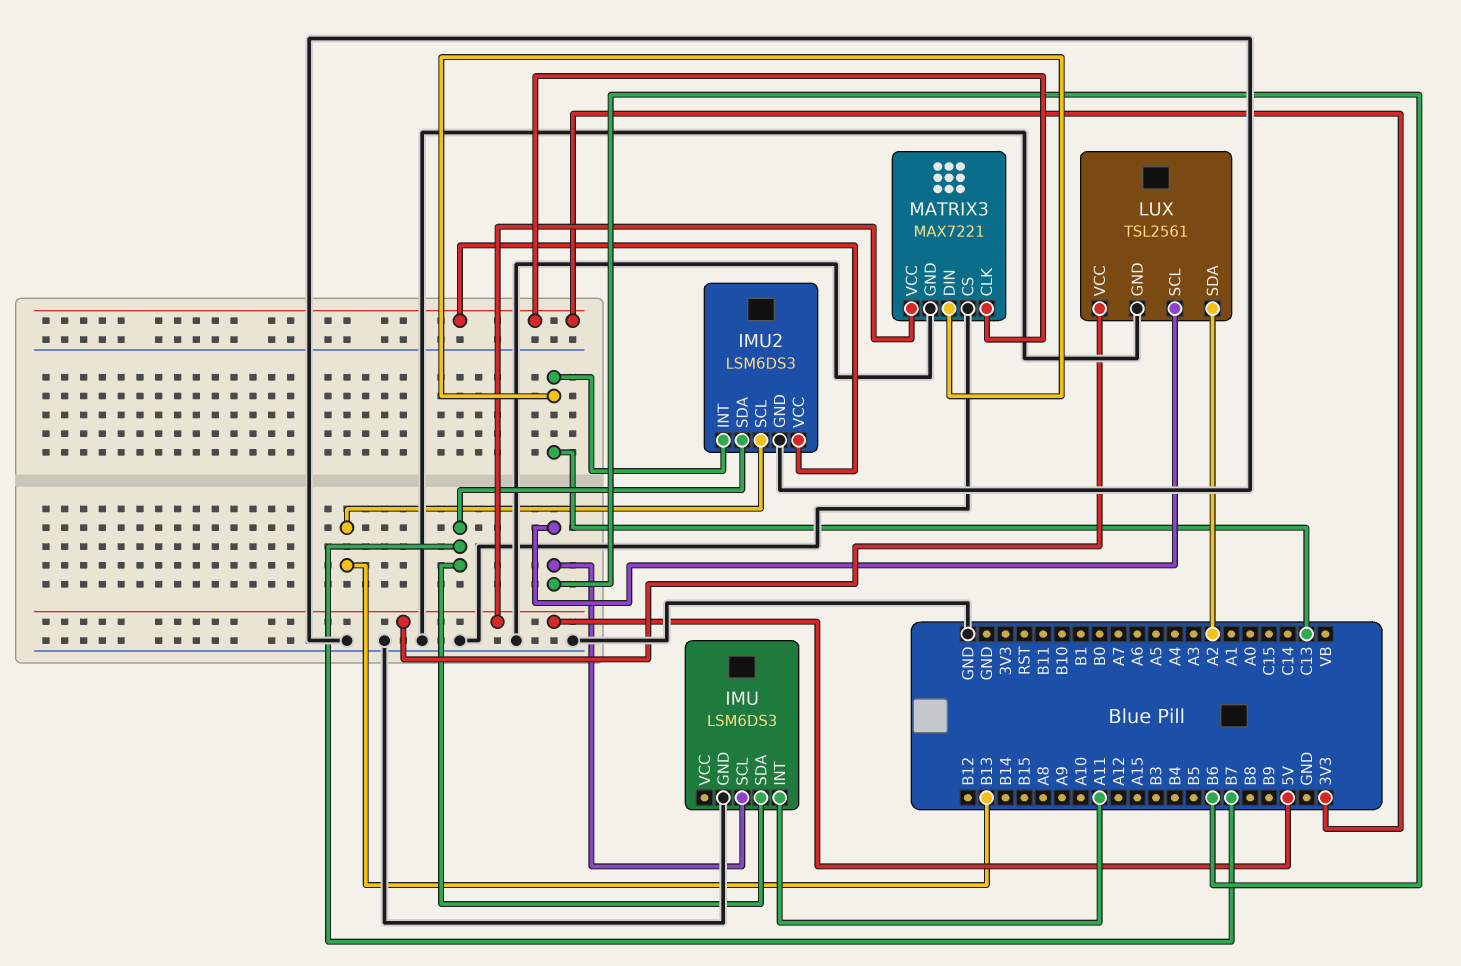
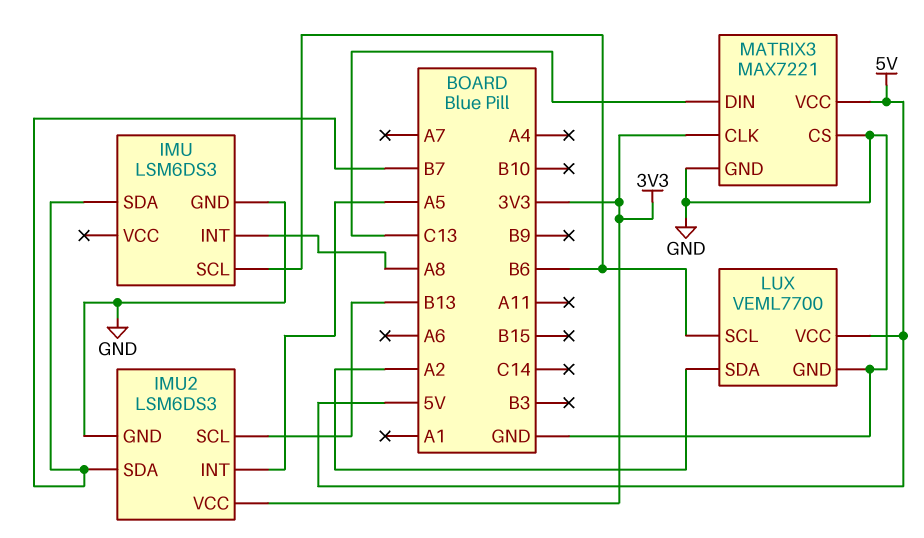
IMU pin INT: A11 -> A8
IMU2 pin INT: C13 -> A5
LUX: TSL2561 -> VEML7700

